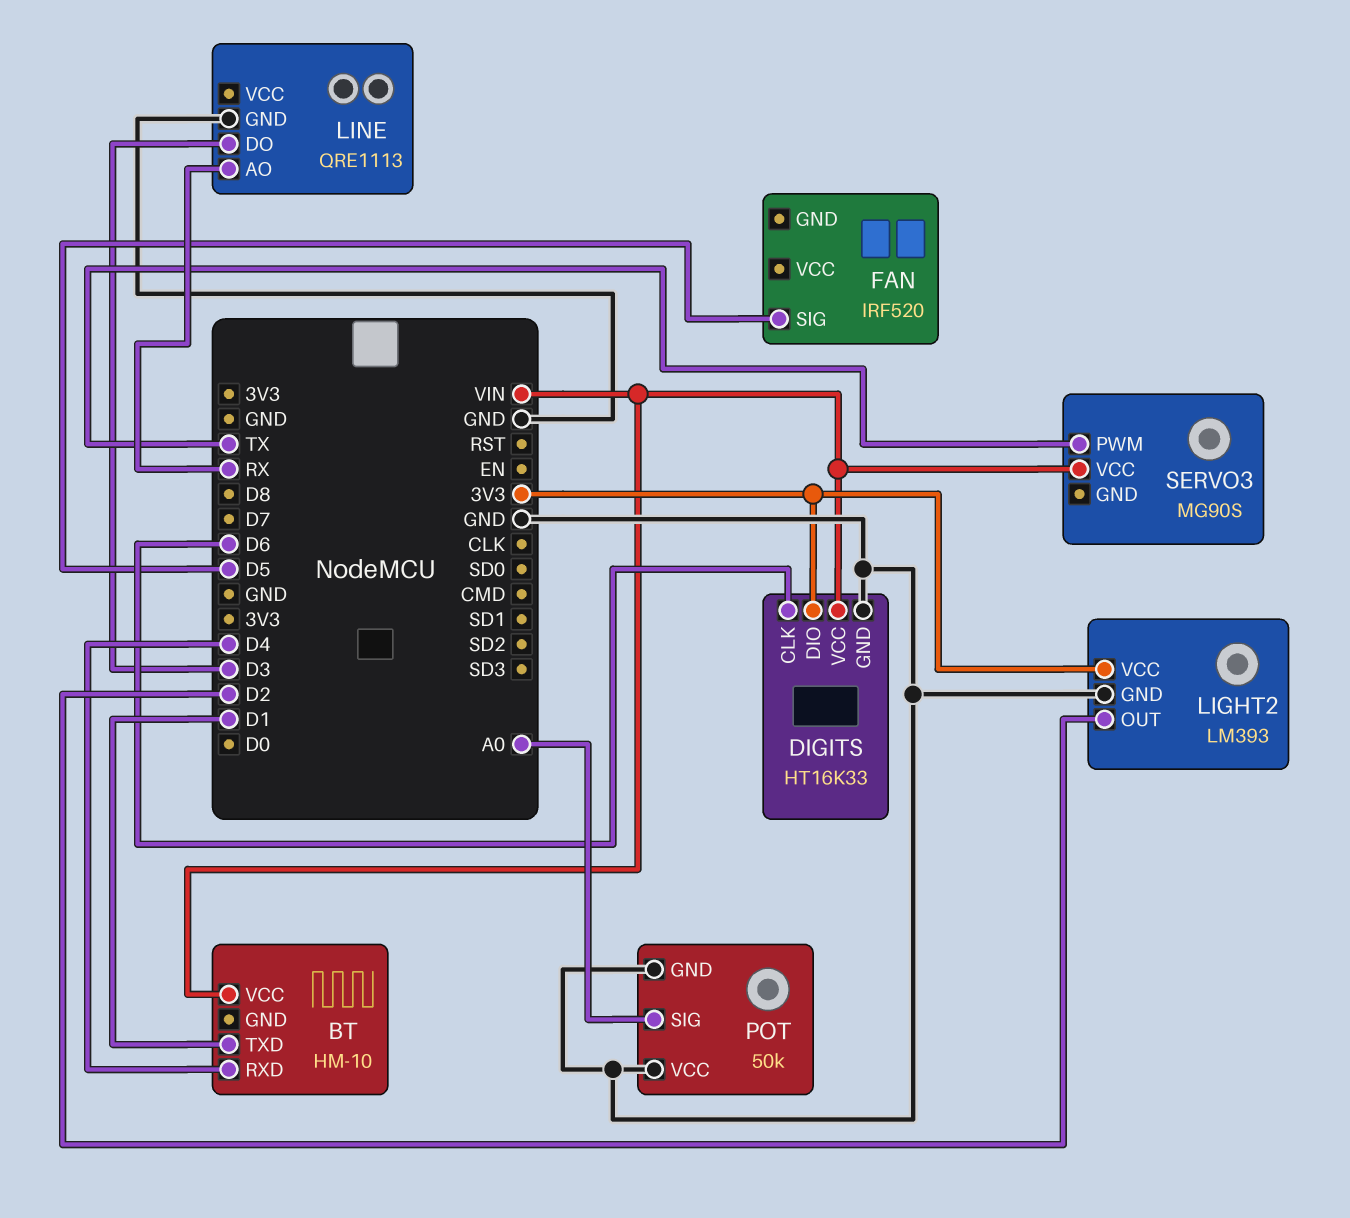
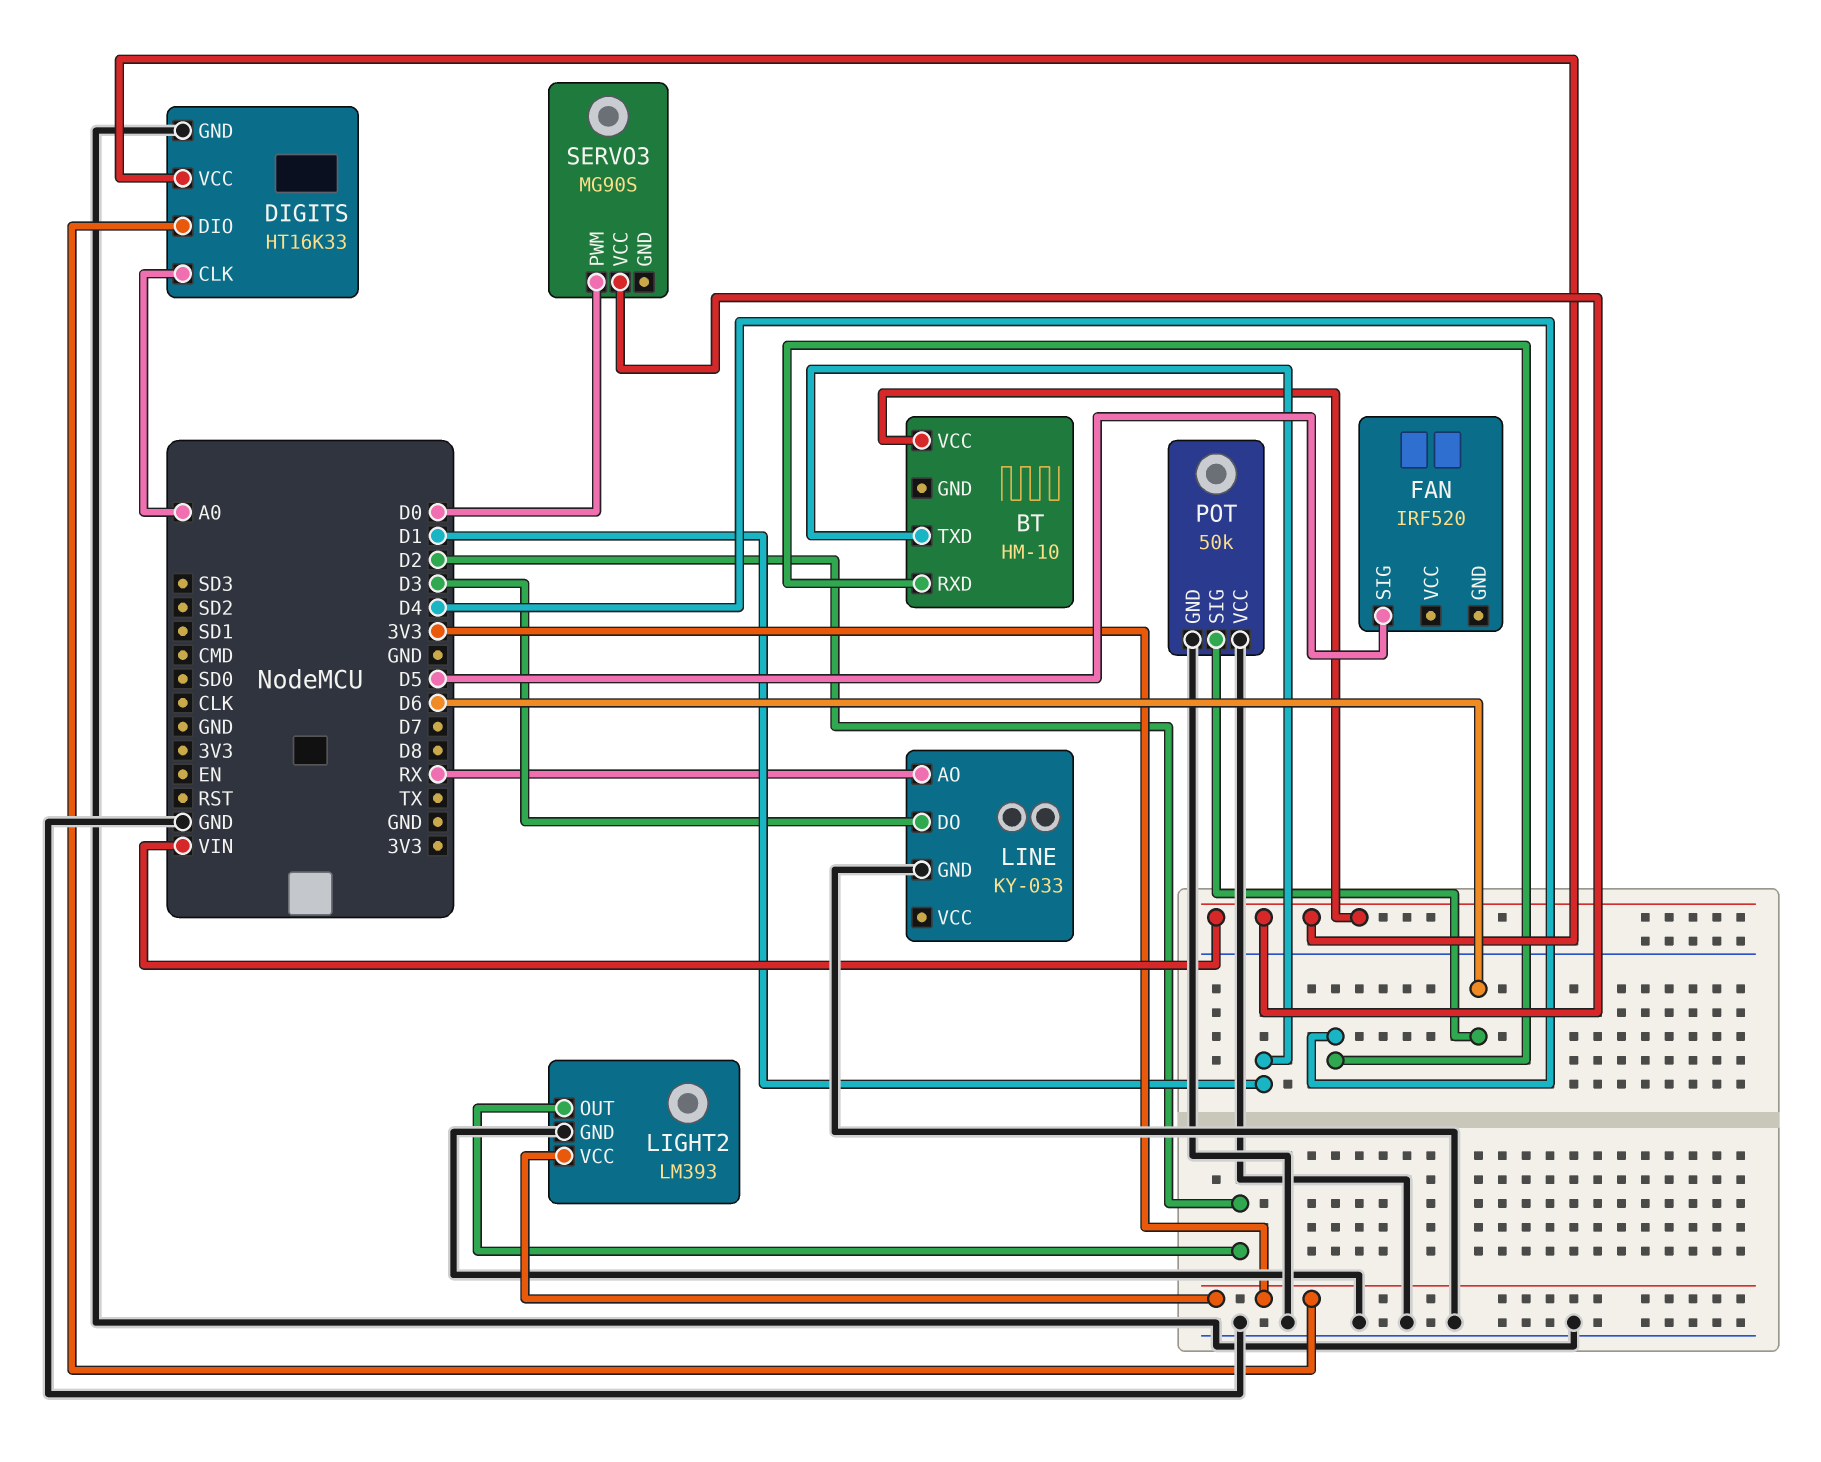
DIGITS pin CLK: D6 -> A0
LINE: QRE1113 -> KY-033
POT pin SIG: A0 -> D6
SERVO3 pin PWM: TX -> D0

